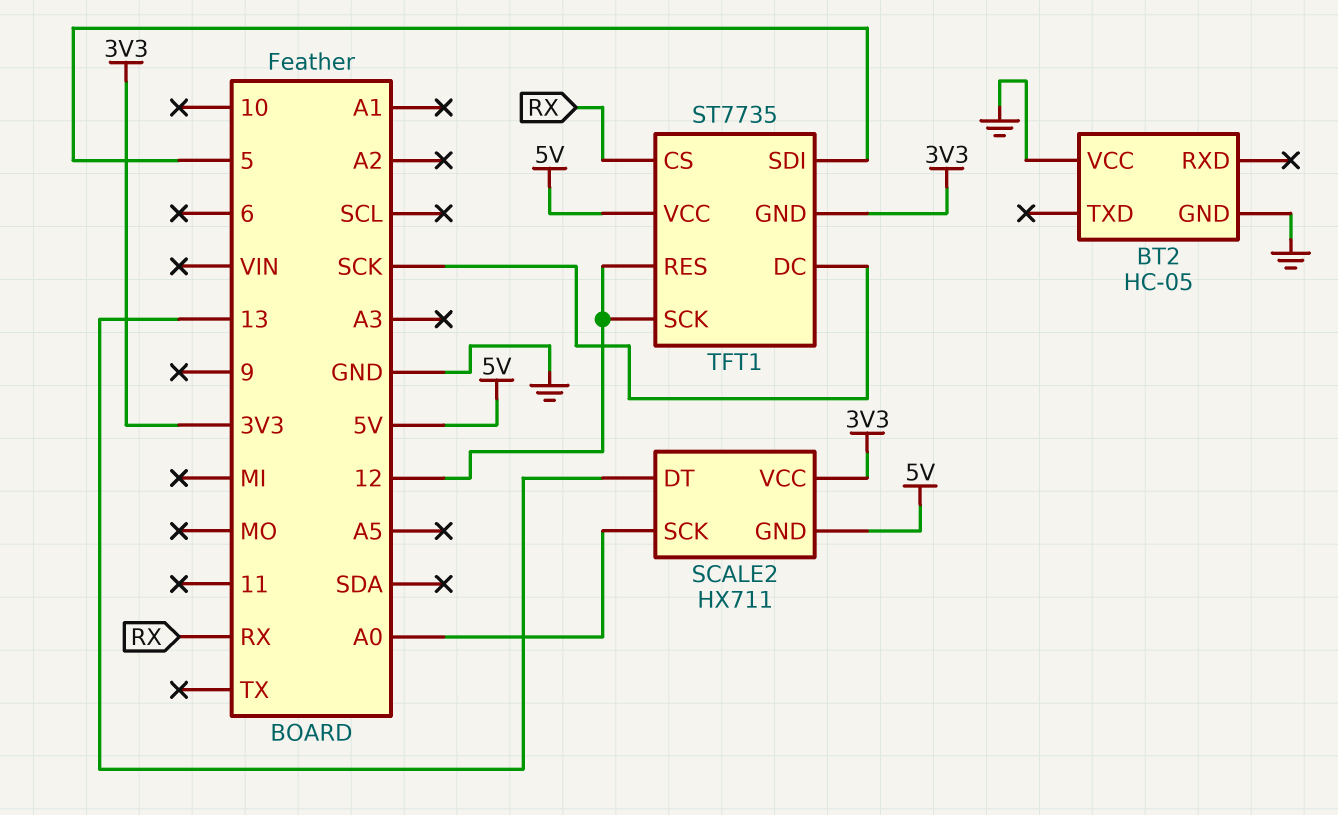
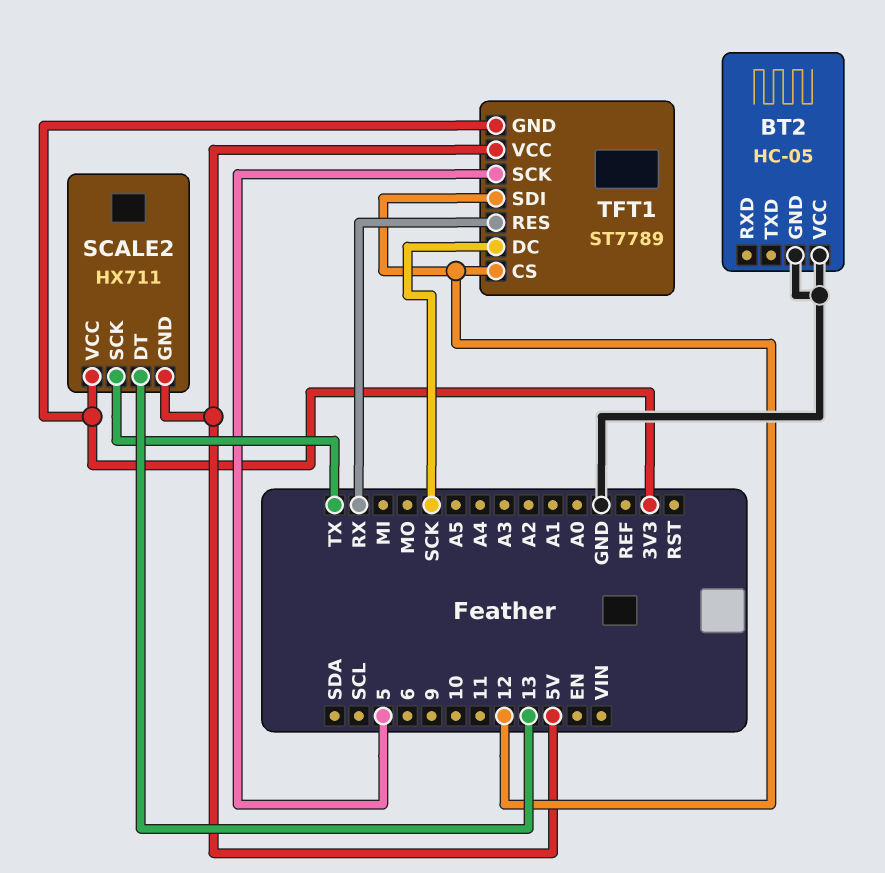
SCALE2 pin SCK: A0 -> TX
TFT1: ST7735 -> ST7789
TFT1 pin CS: RX -> 12
TFT1 pin RES: 12 -> RX
TFT1 pin SCK: 12 -> 5
TFT1 pin SDI: 5 -> 12

